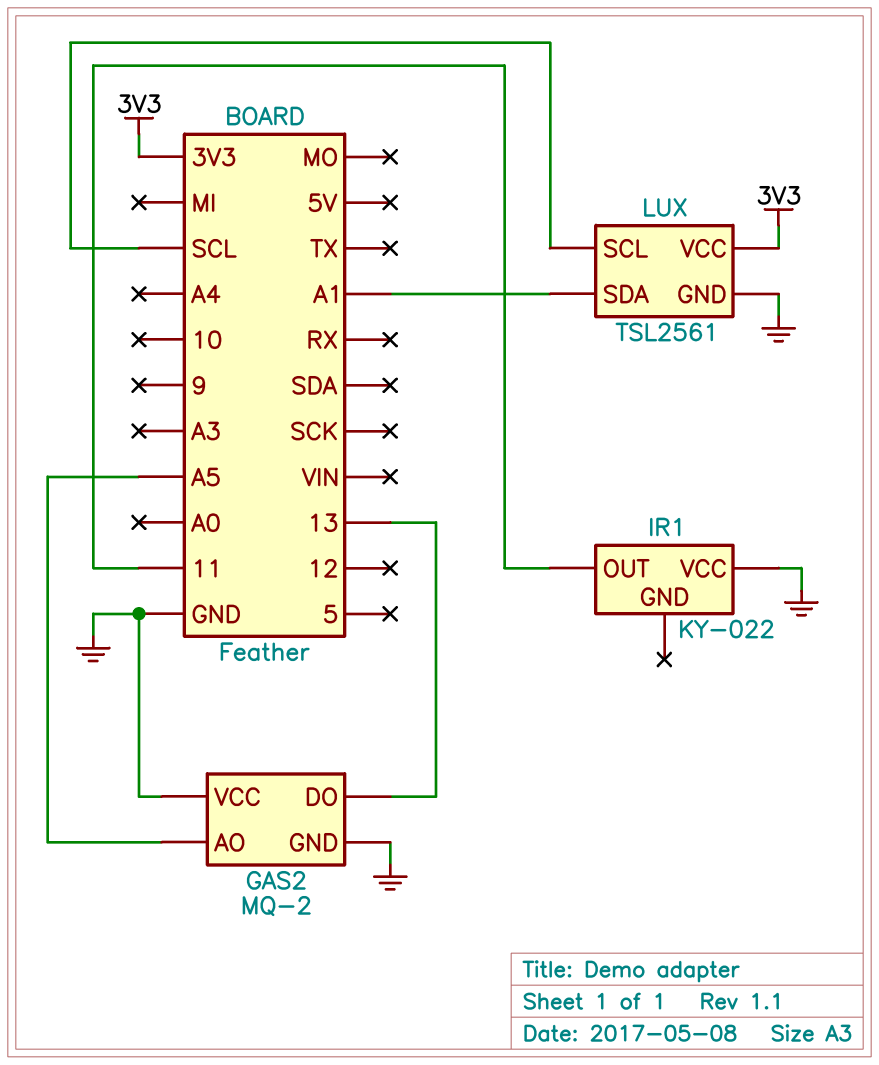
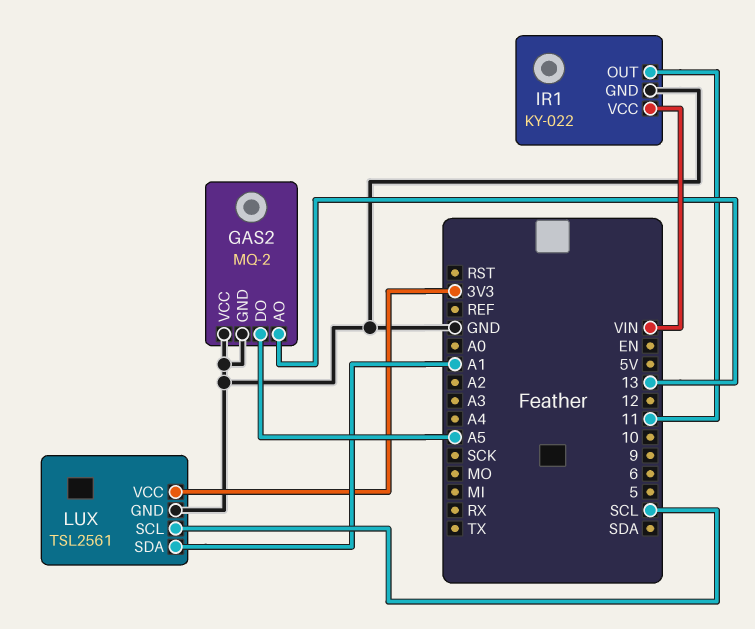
GAS2 pin AO: A5 -> 13
GAS2 pin DO: 13 -> A5
IR1 pin GND: none -> GND
IR1 pin VCC: GND -> VIN

